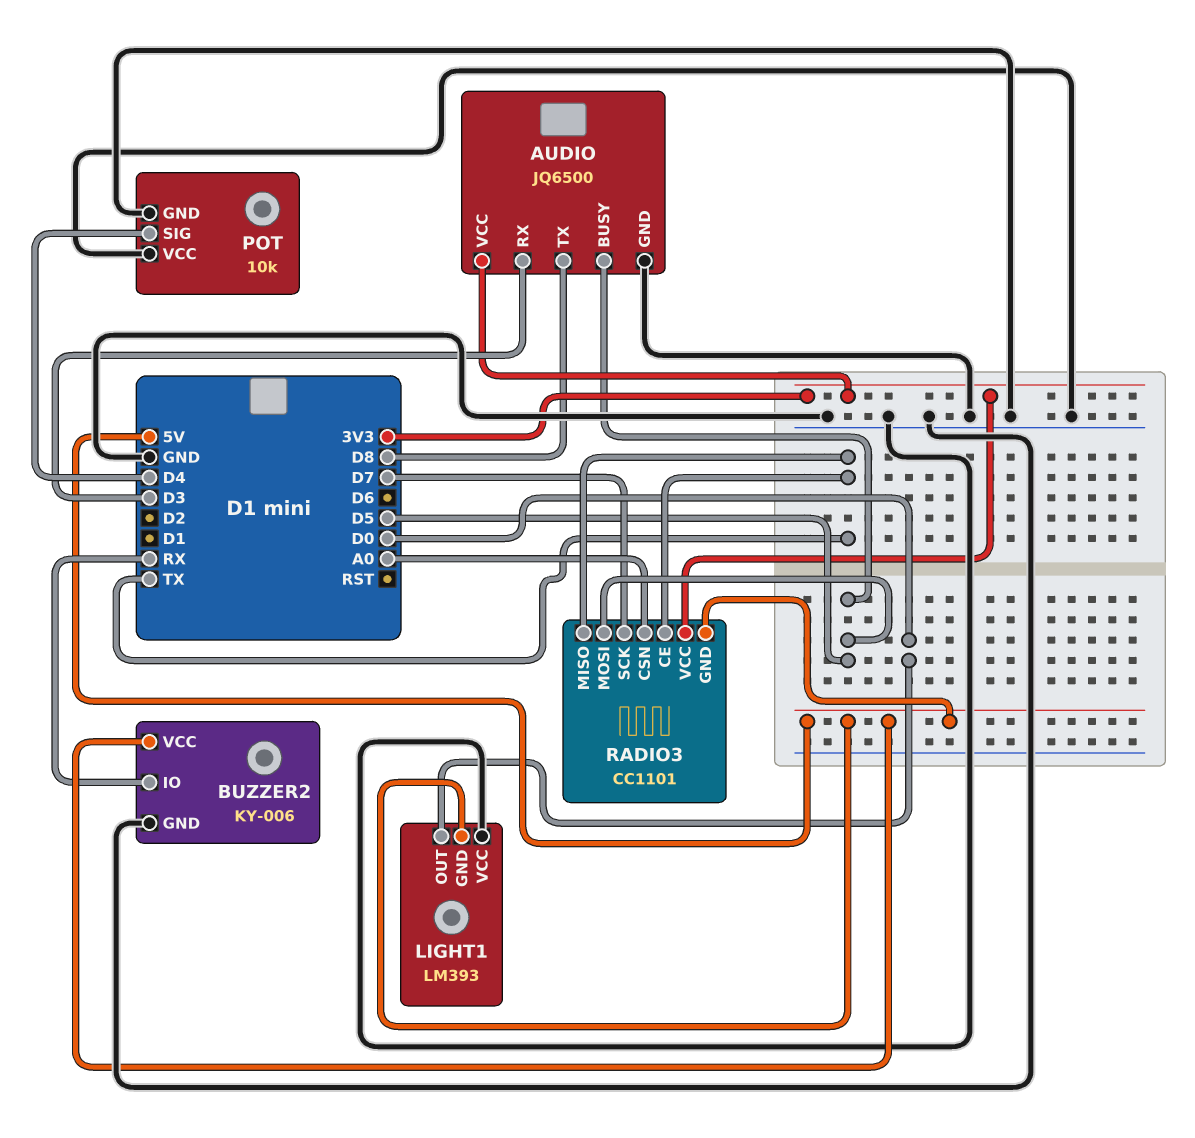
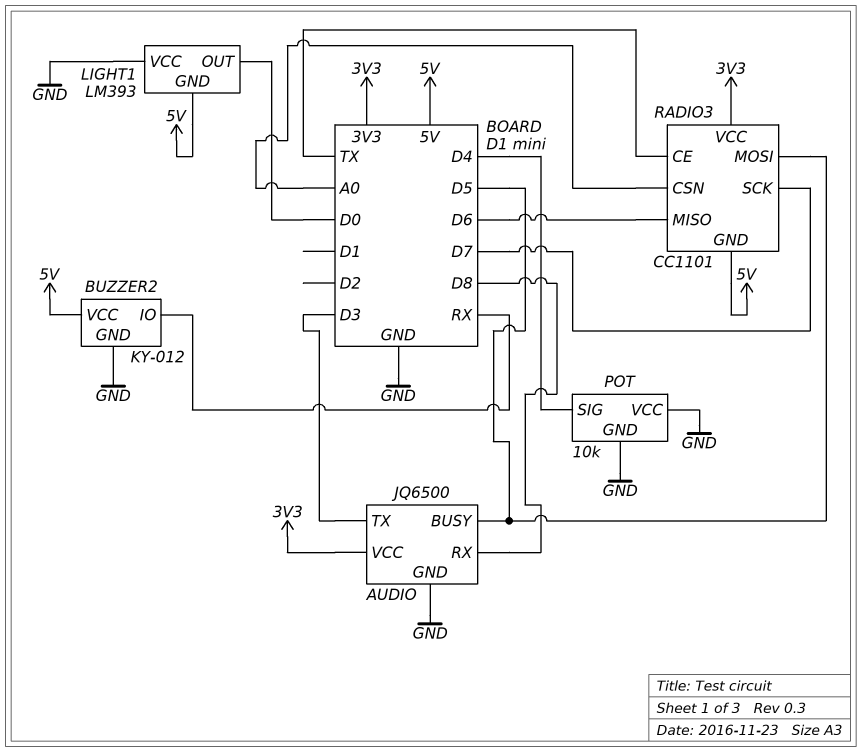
AUDIO pin RX: D3 -> D8
AUDIO pin TX: D8 -> D3
BUZZER2: KY-006 -> KY-012
RADIO3 pin MISO: TX -> D6

